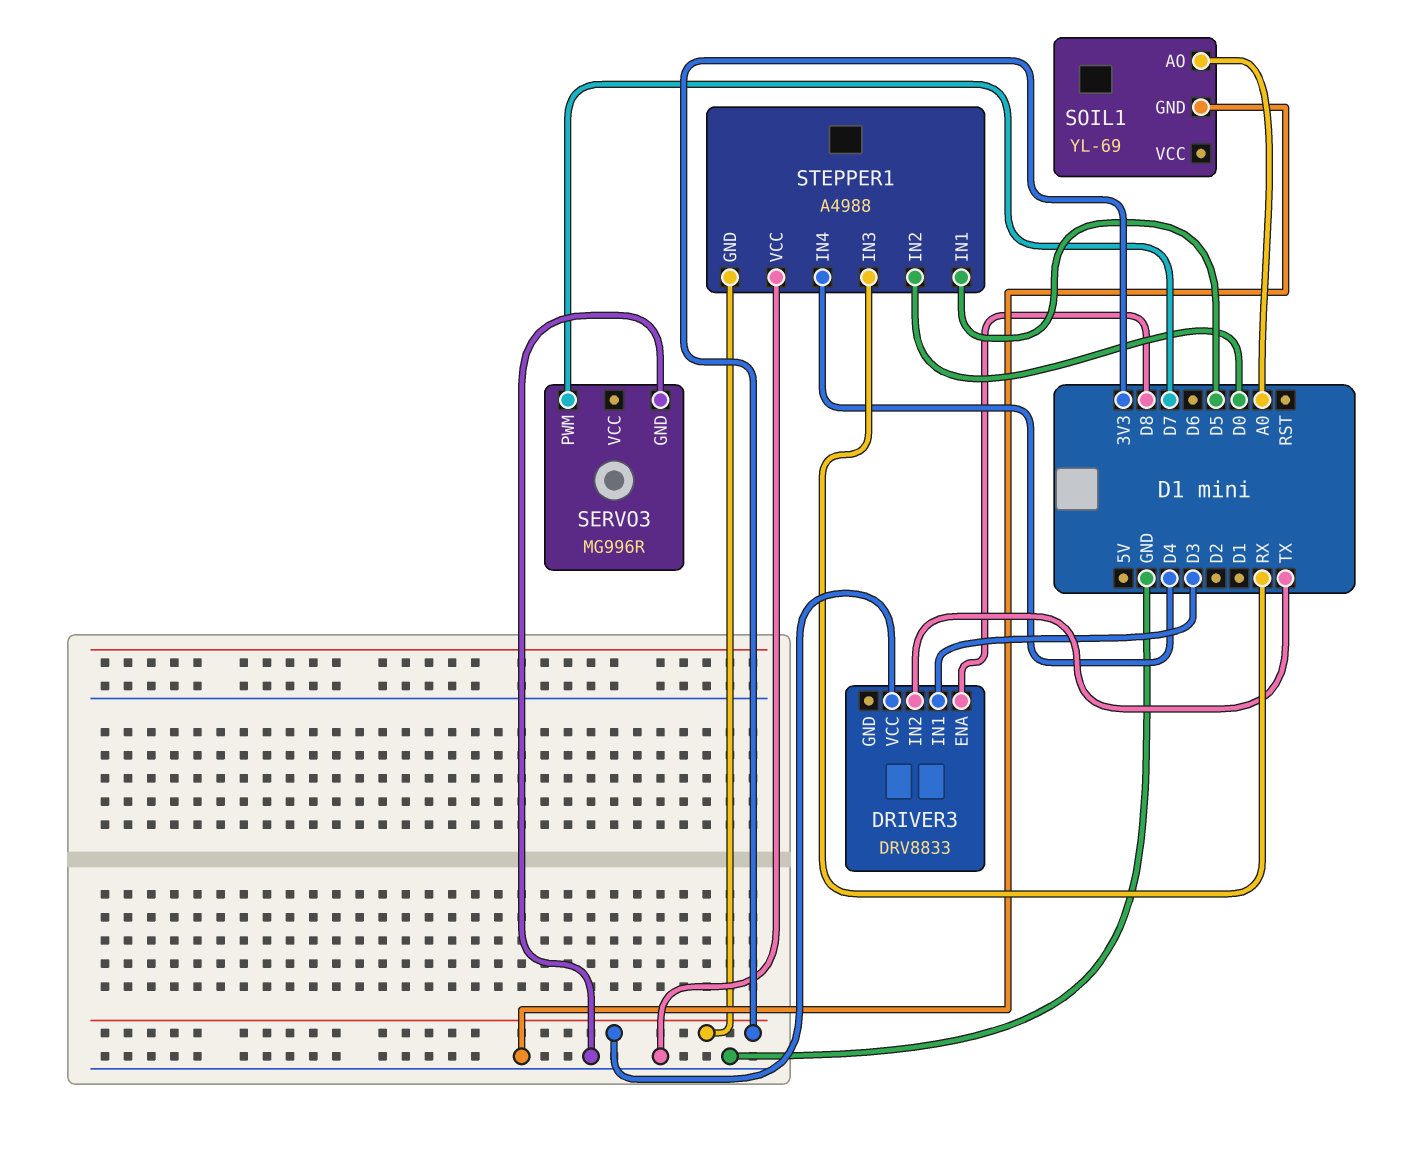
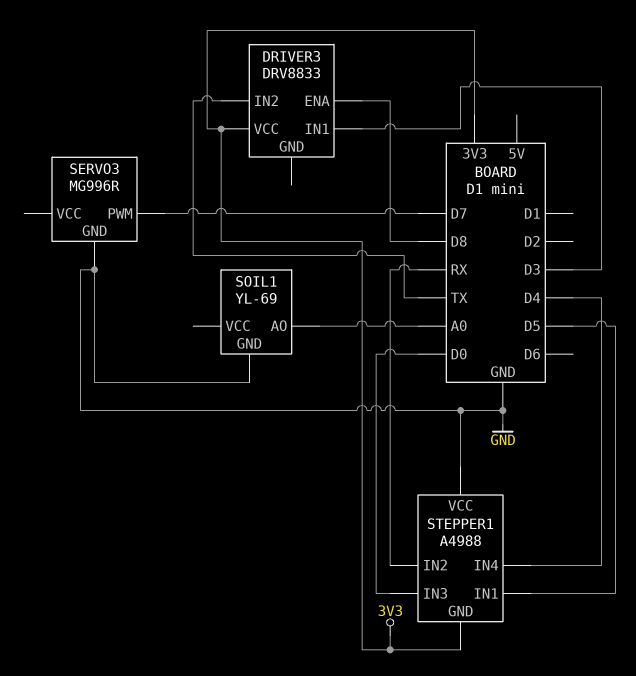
STEPPER1 pin IN2: D0 -> RX
STEPPER1 pin IN3: RX -> D0

